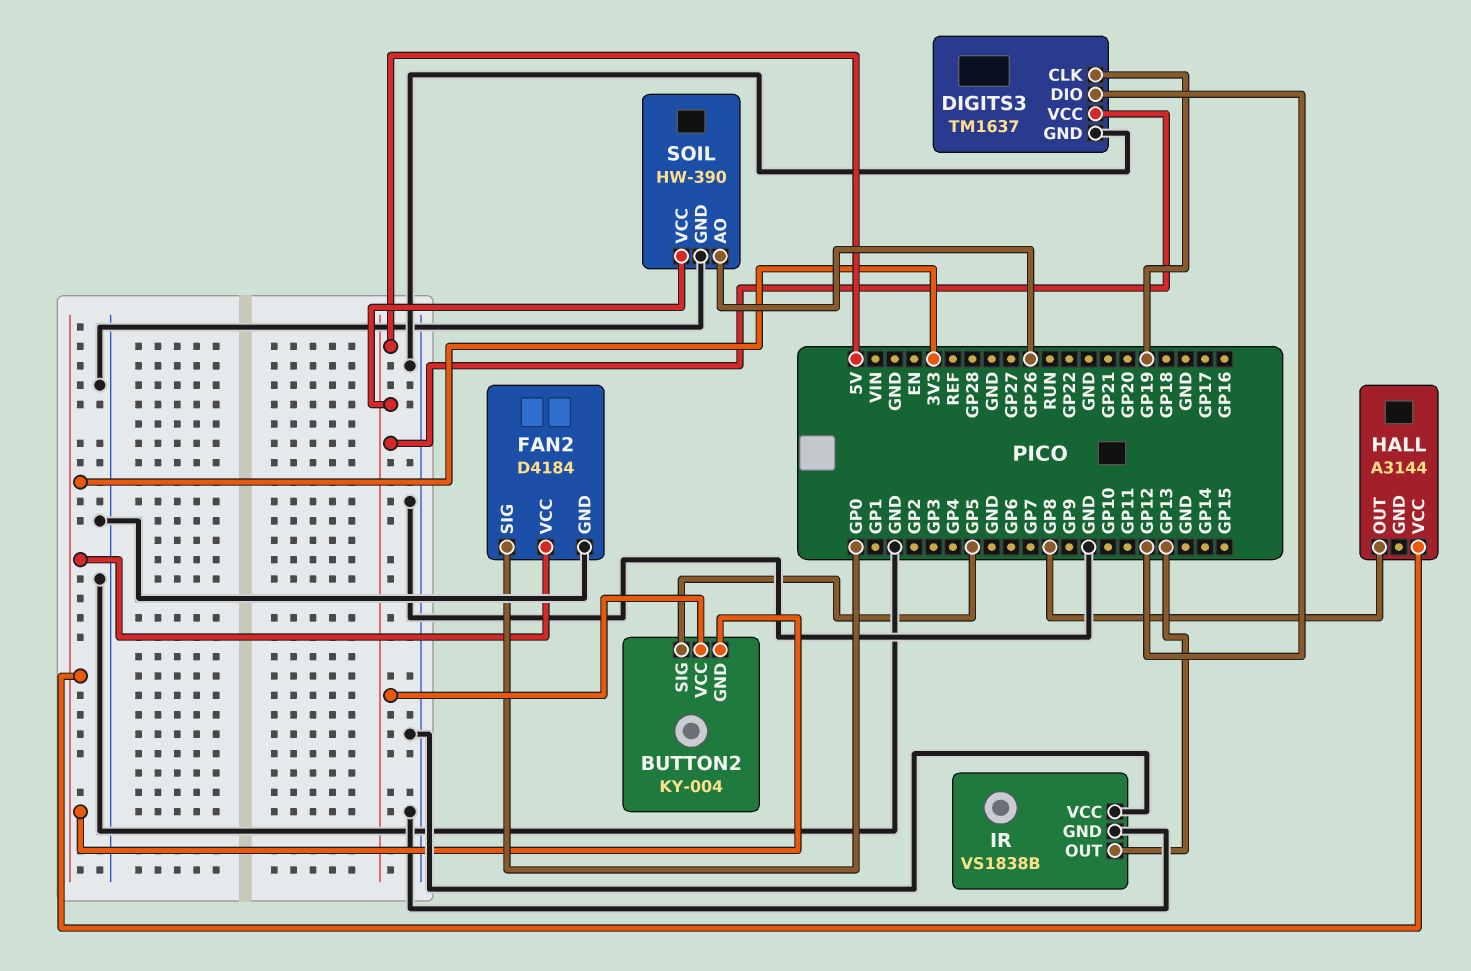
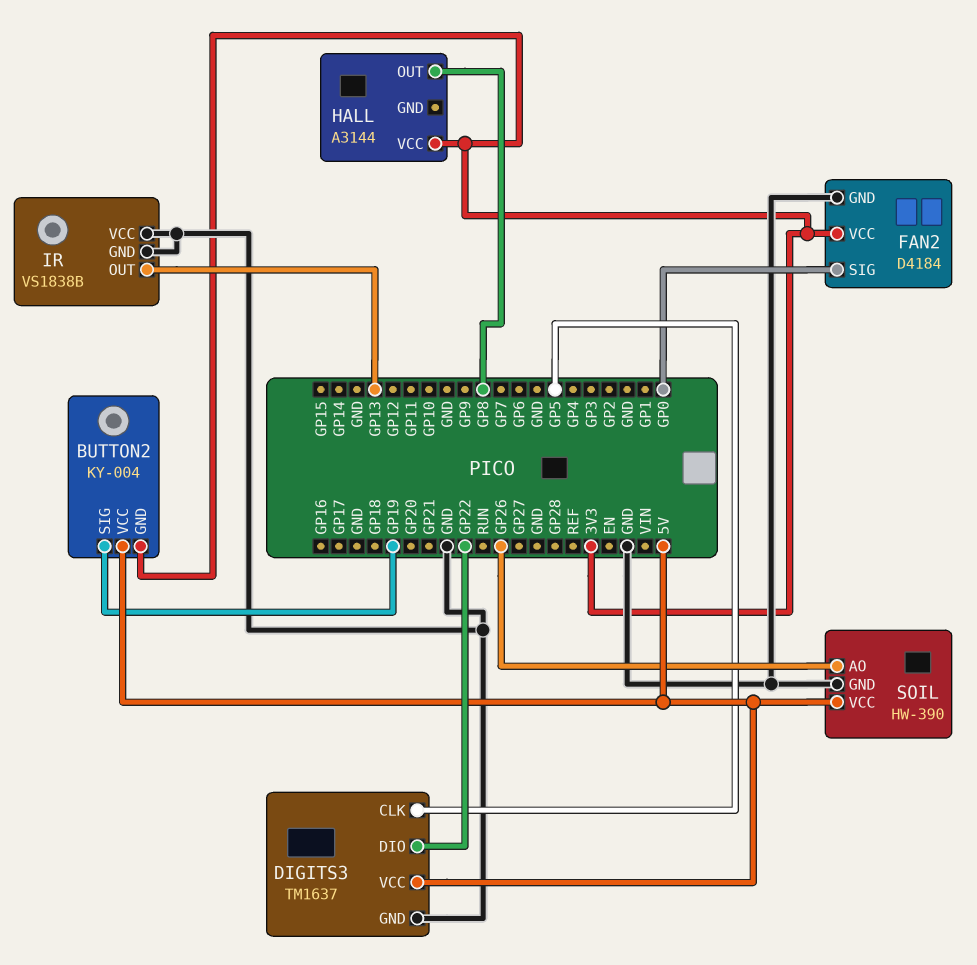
BUTTON2 pin SIG: GP5 -> GP19
DIGITS3 pin CLK: GP19 -> GP5
DIGITS3 pin DIO: GP12 -> GP22

